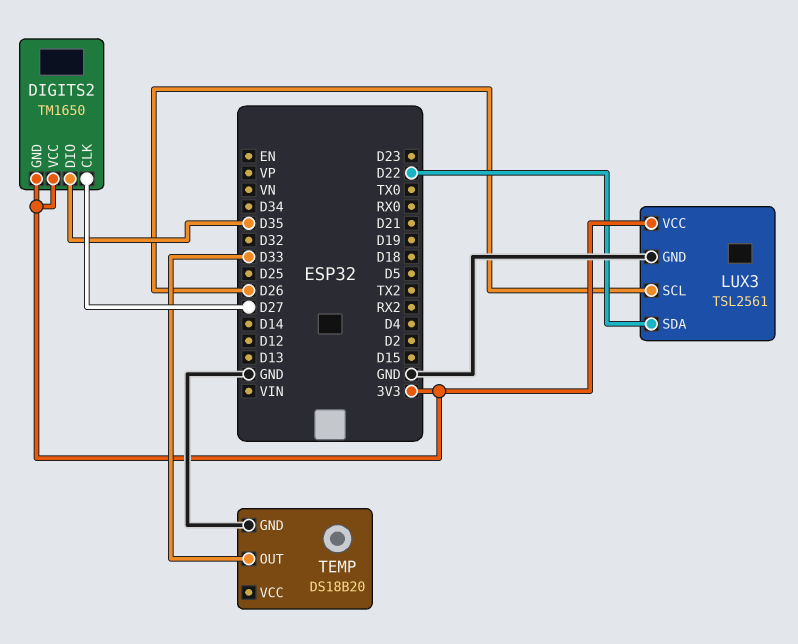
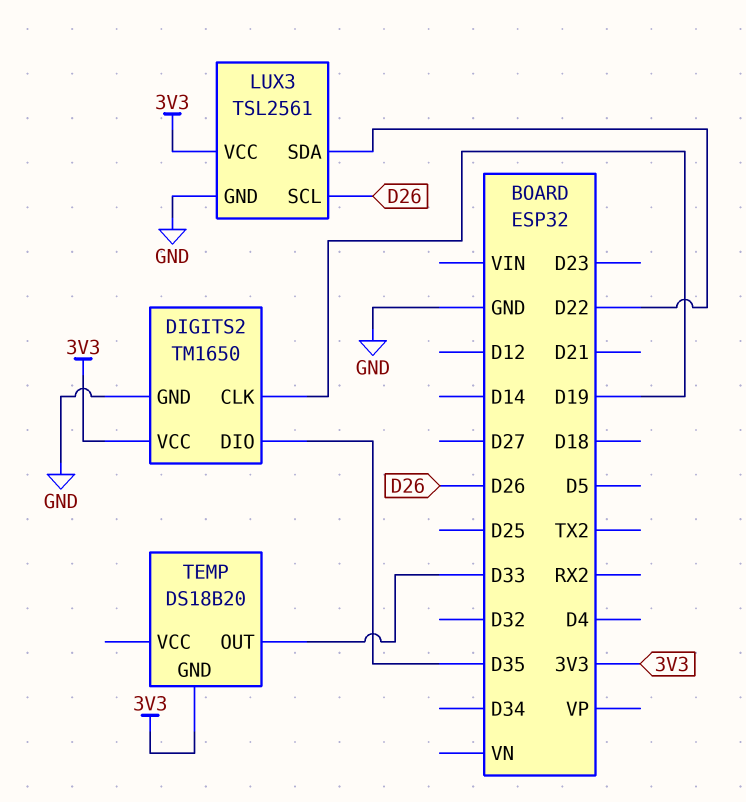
DIGITS2 pin CLK: D27 -> D19
DIGITS2 pin GND: 3V3 -> GND
TEMP pin GND: GND -> 3V3

